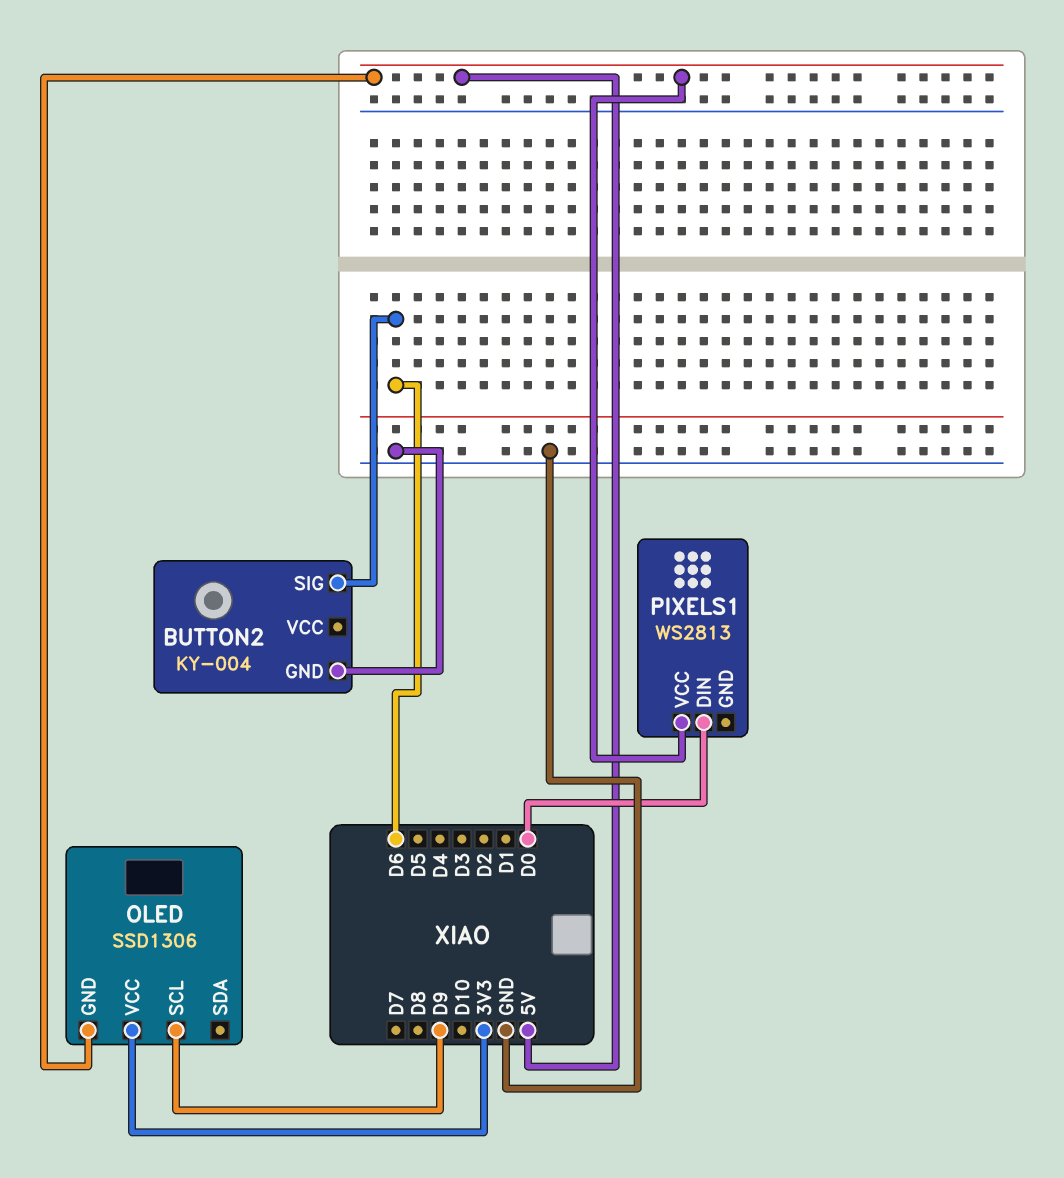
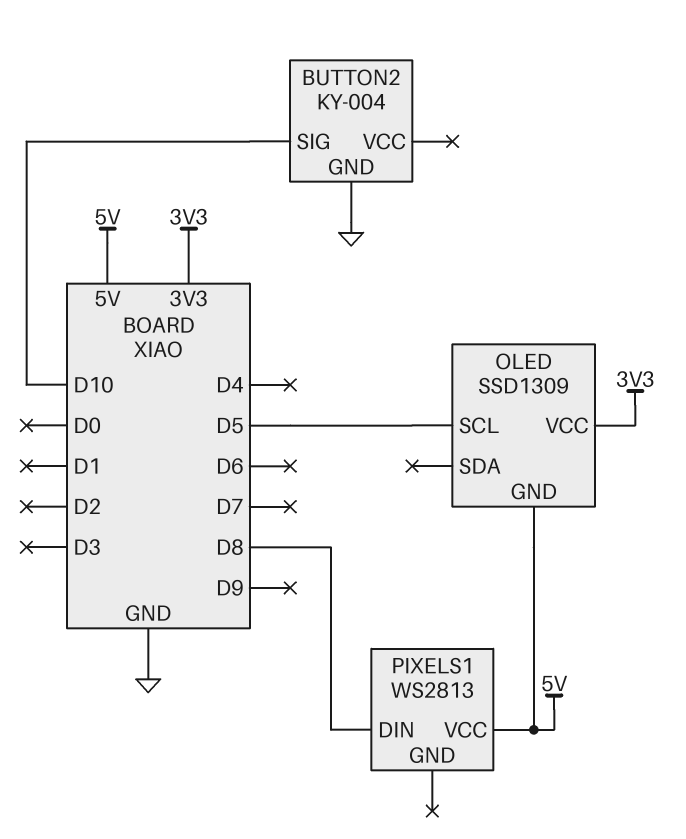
BUTTON2 pin SIG: D6 -> D10
OLED: SSD1306 -> SSD1309
OLED pin SCL: D9 -> D5
PIXELS1 pin DIN: D0 -> D8

